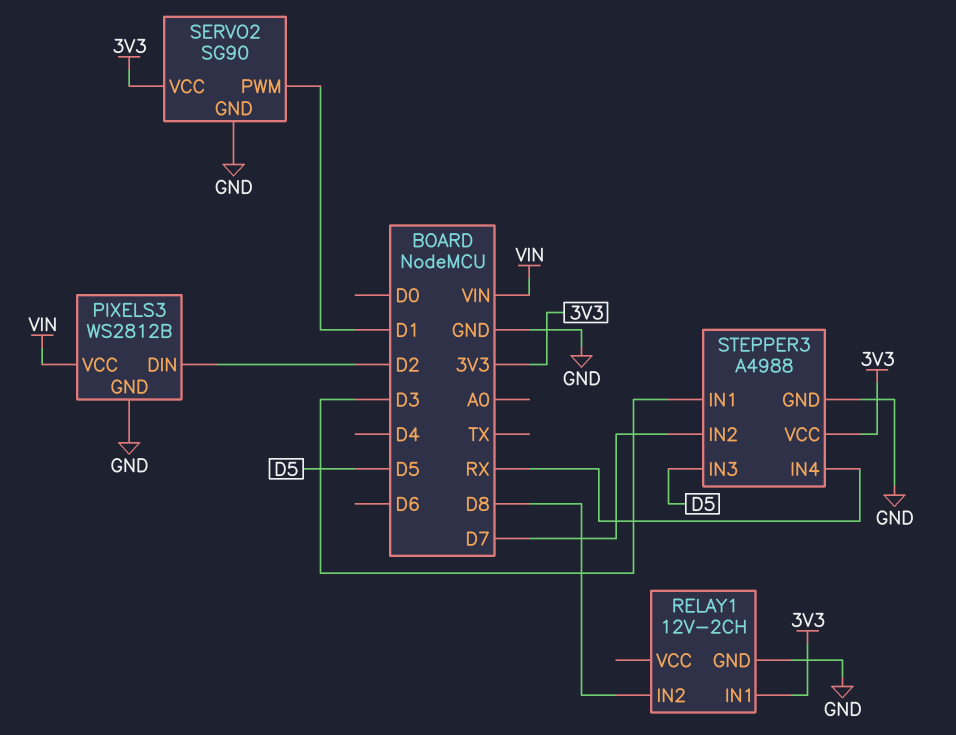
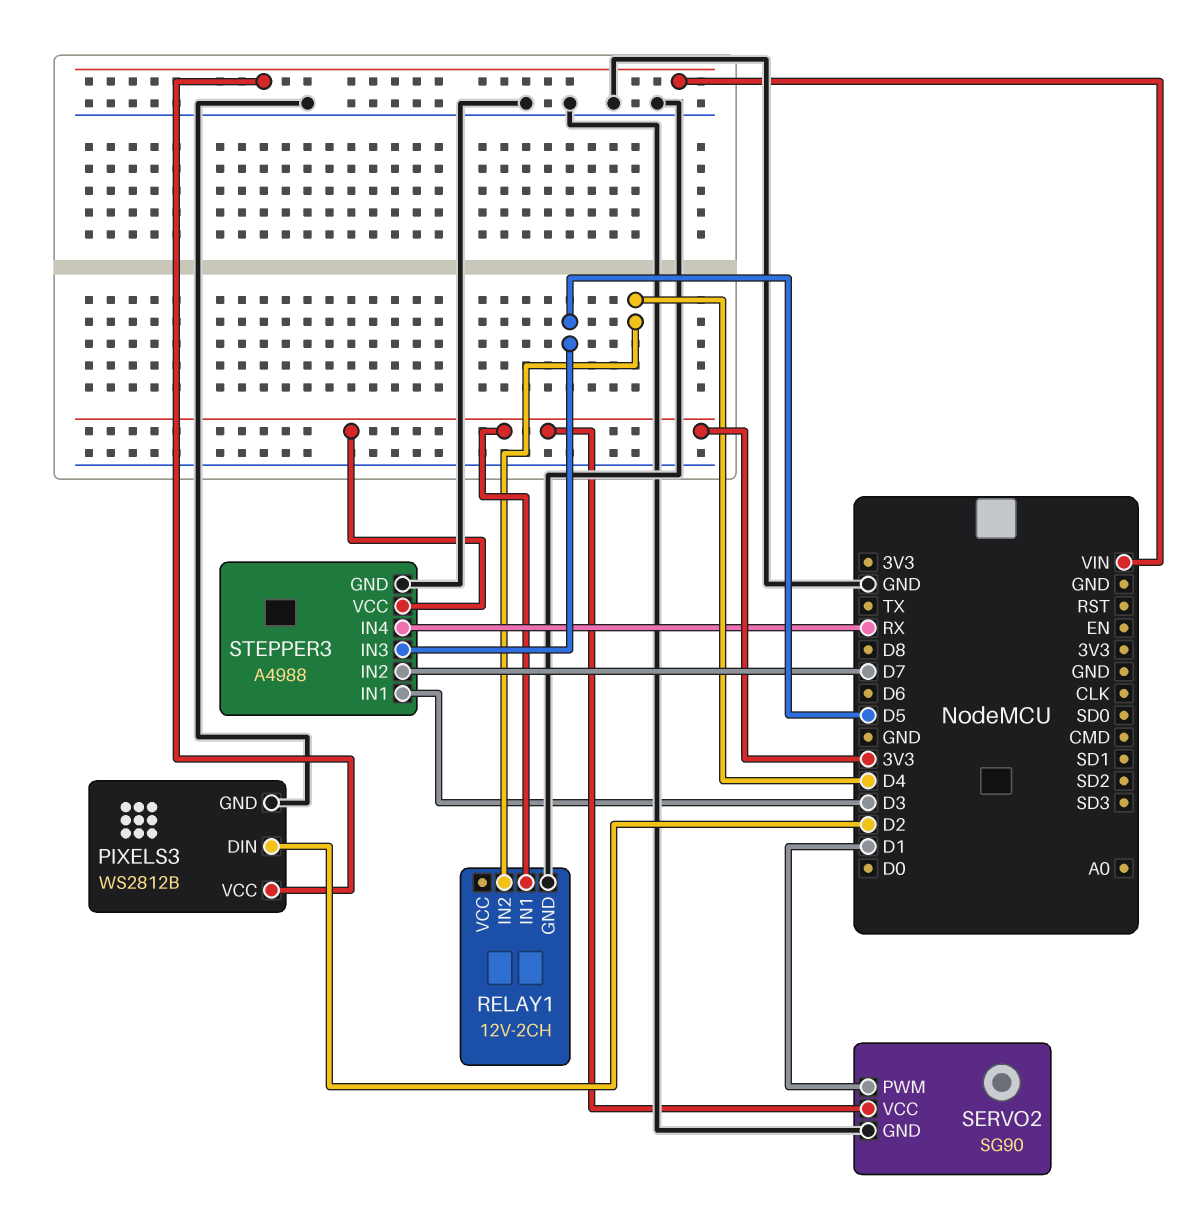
RELAY1 pin IN2: D8 -> D4

